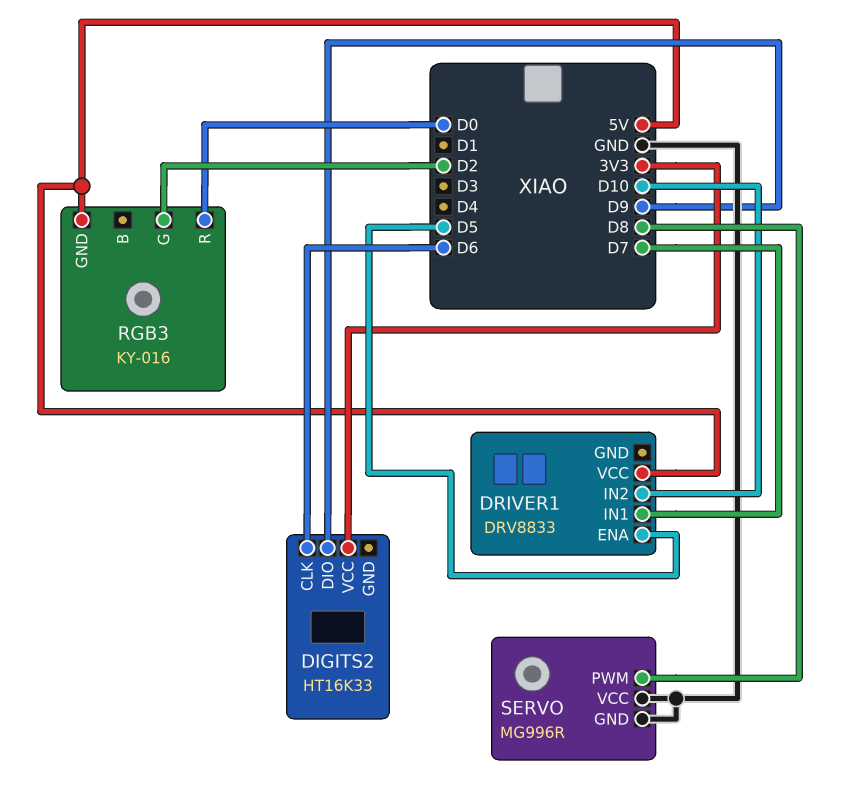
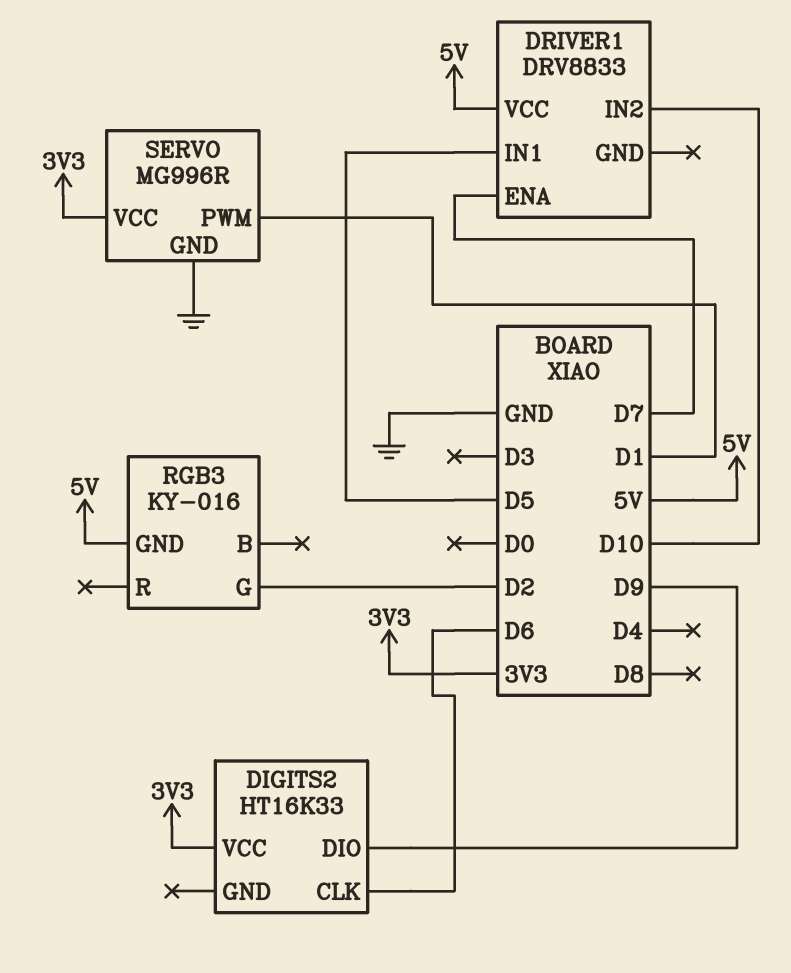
DRIVER1 pin ENA: D5 -> D7
DRIVER1 pin IN1: D7 -> D5
RGB3 pin R: D0 -> none
SERVO pin PWM: D8 -> D1
SERVO pin VCC: GND -> 3V3

